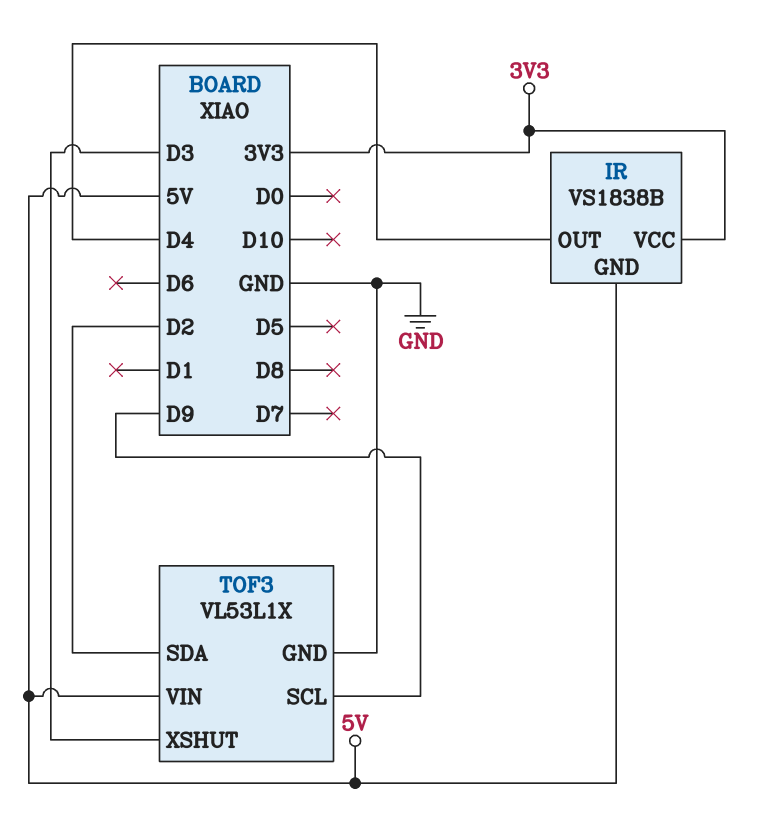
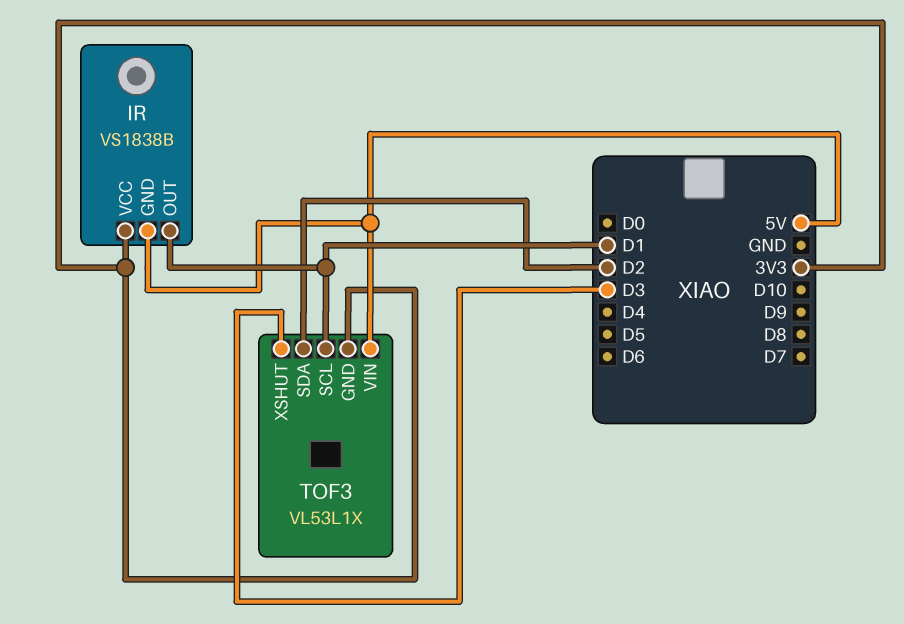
IR pin OUT: D4 -> D1
TOF3 pin GND: GND -> 3V3
TOF3 pin SCL: D9 -> D1

